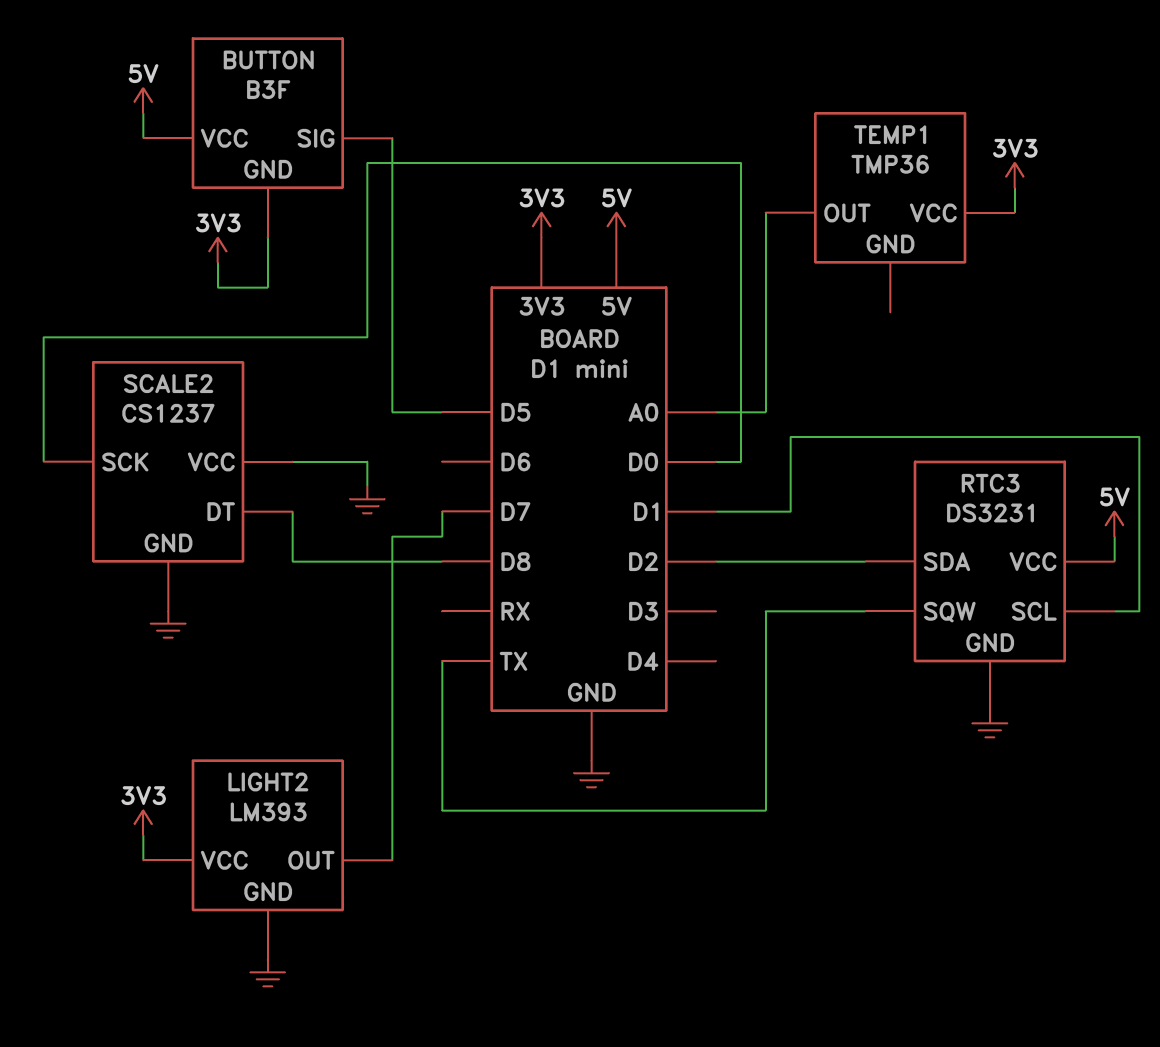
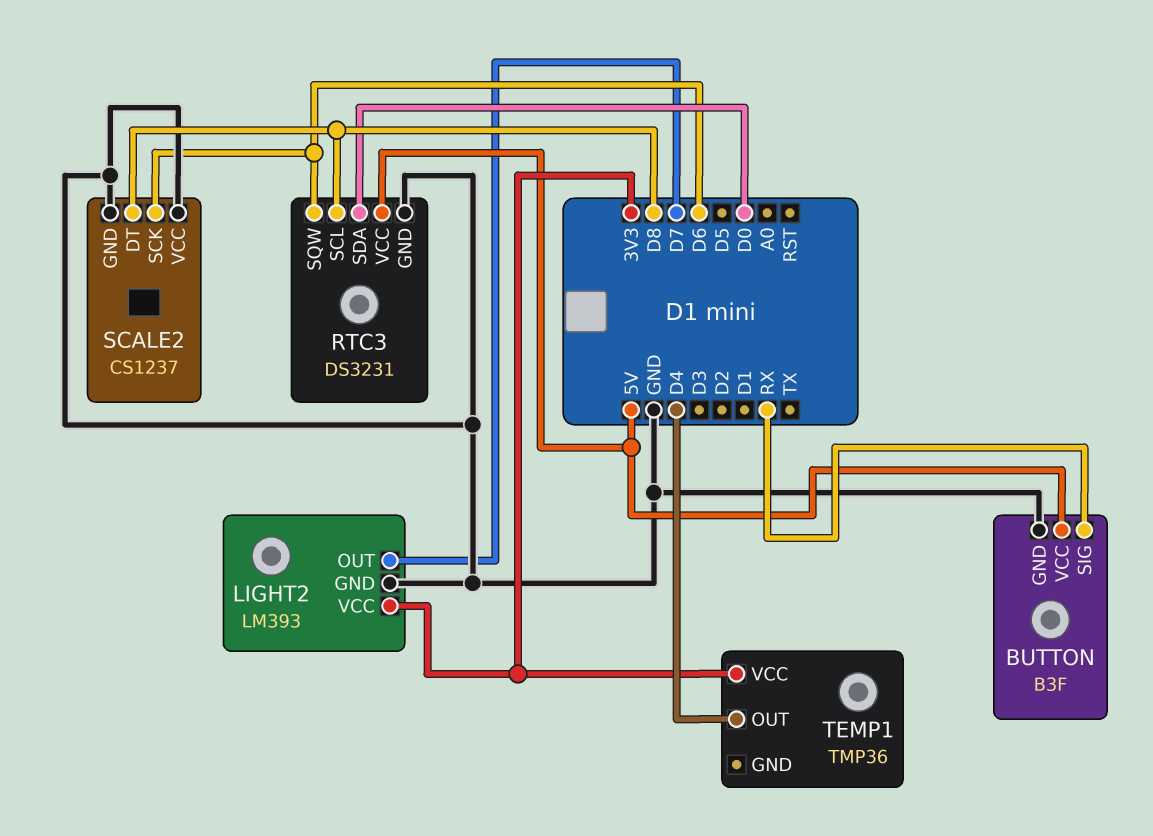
BUTTON pin GND: 3V3 -> GND
BUTTON pin SIG: D5 -> RX
RTC3 pin SCL: D1 -> D8
RTC3 pin SDA: D2 -> D0
RTC3 pin SQW: TX -> D6
SCALE2 pin SCK: D0 -> D6
TEMP1 pin OUT: A0 -> D4

